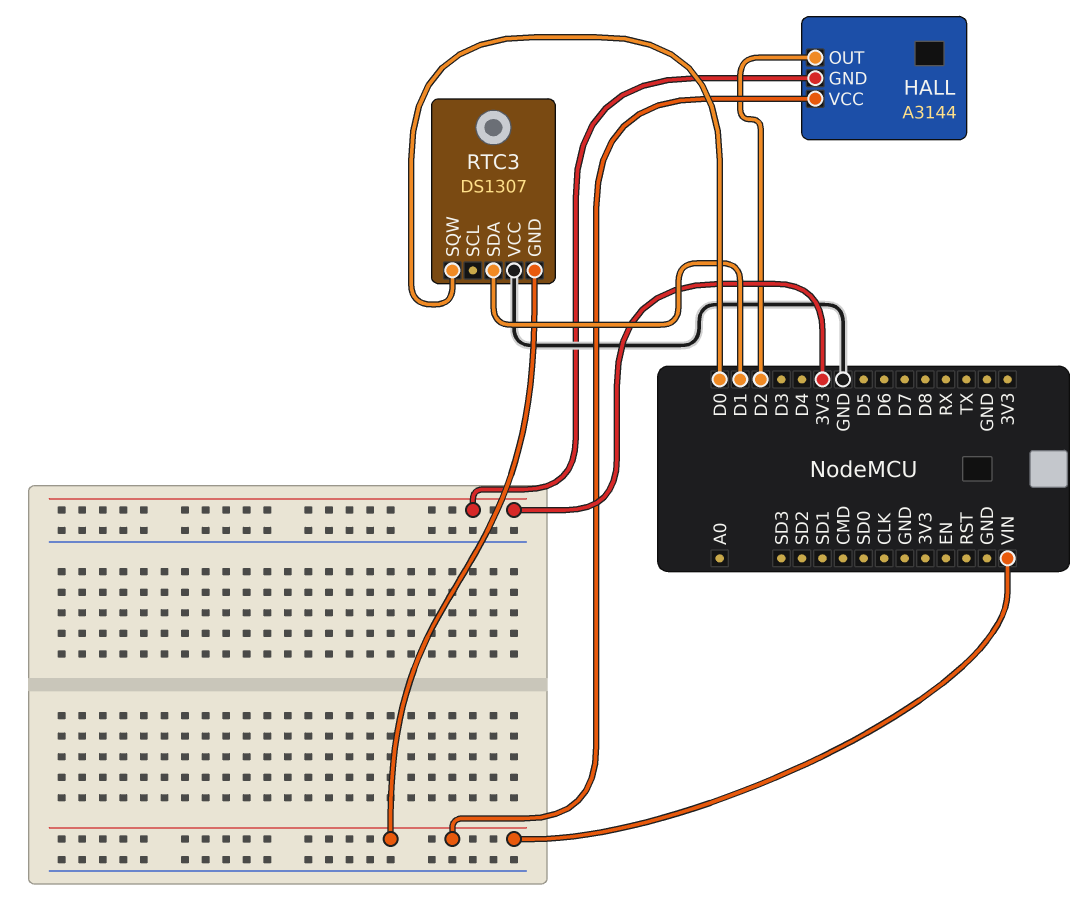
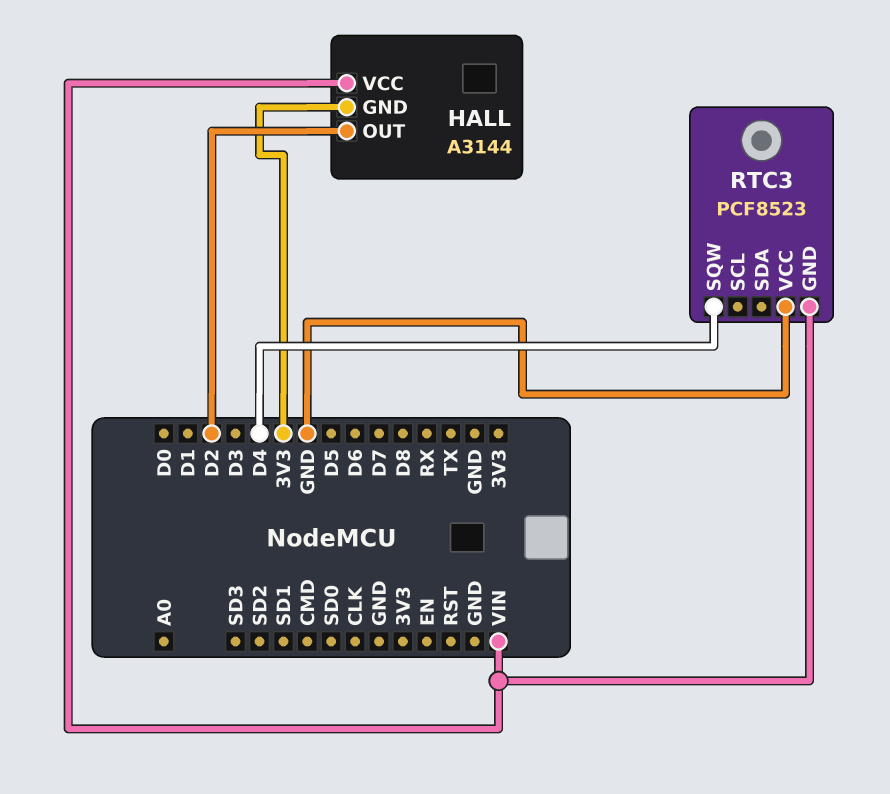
RTC3: DS1307 -> PCF8523
RTC3 pin SDA: D1 -> none
RTC3 pin SQW: D0 -> D4

